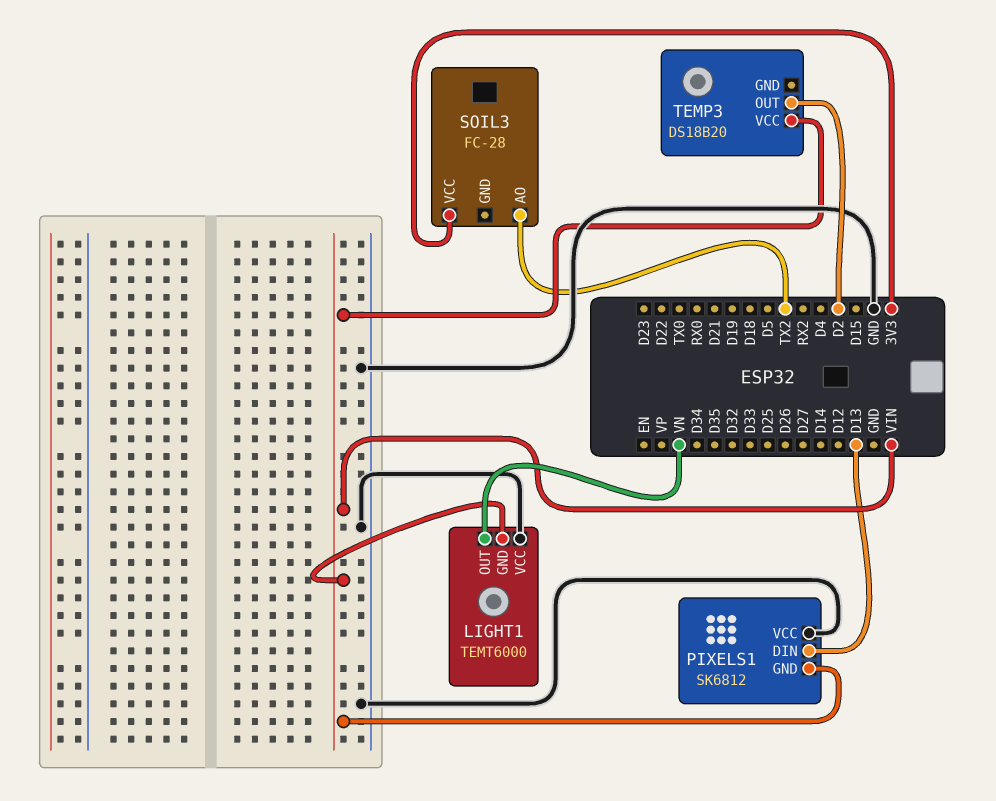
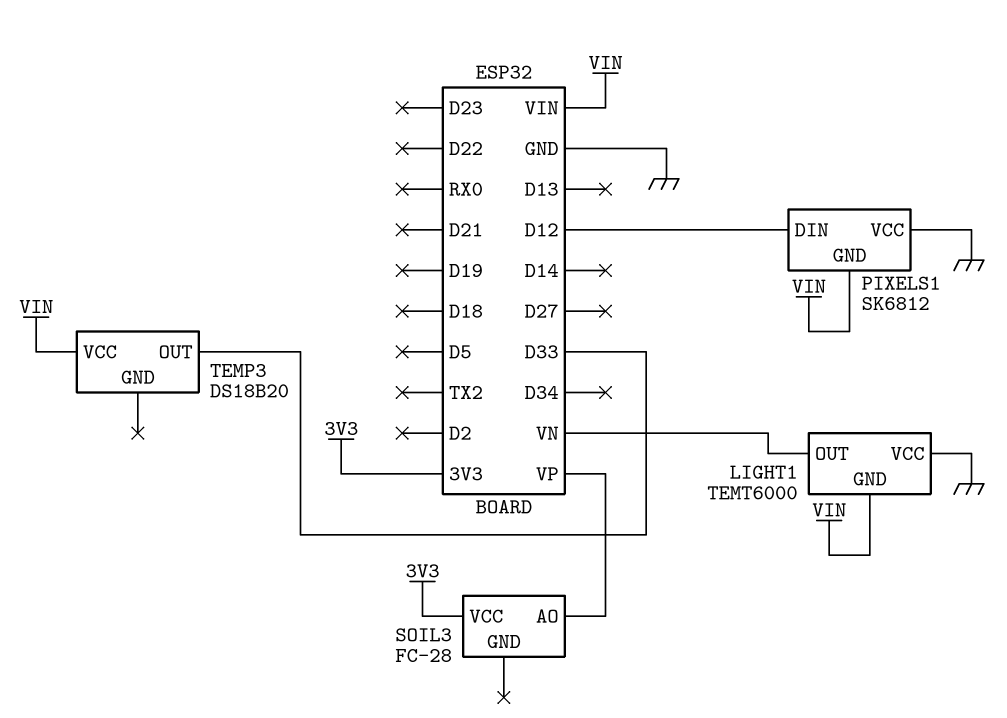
PIXELS1 pin DIN: D13 -> D12
SOIL3 pin AO: TX2 -> VP
TEMP3 pin OUT: D2 -> D33

